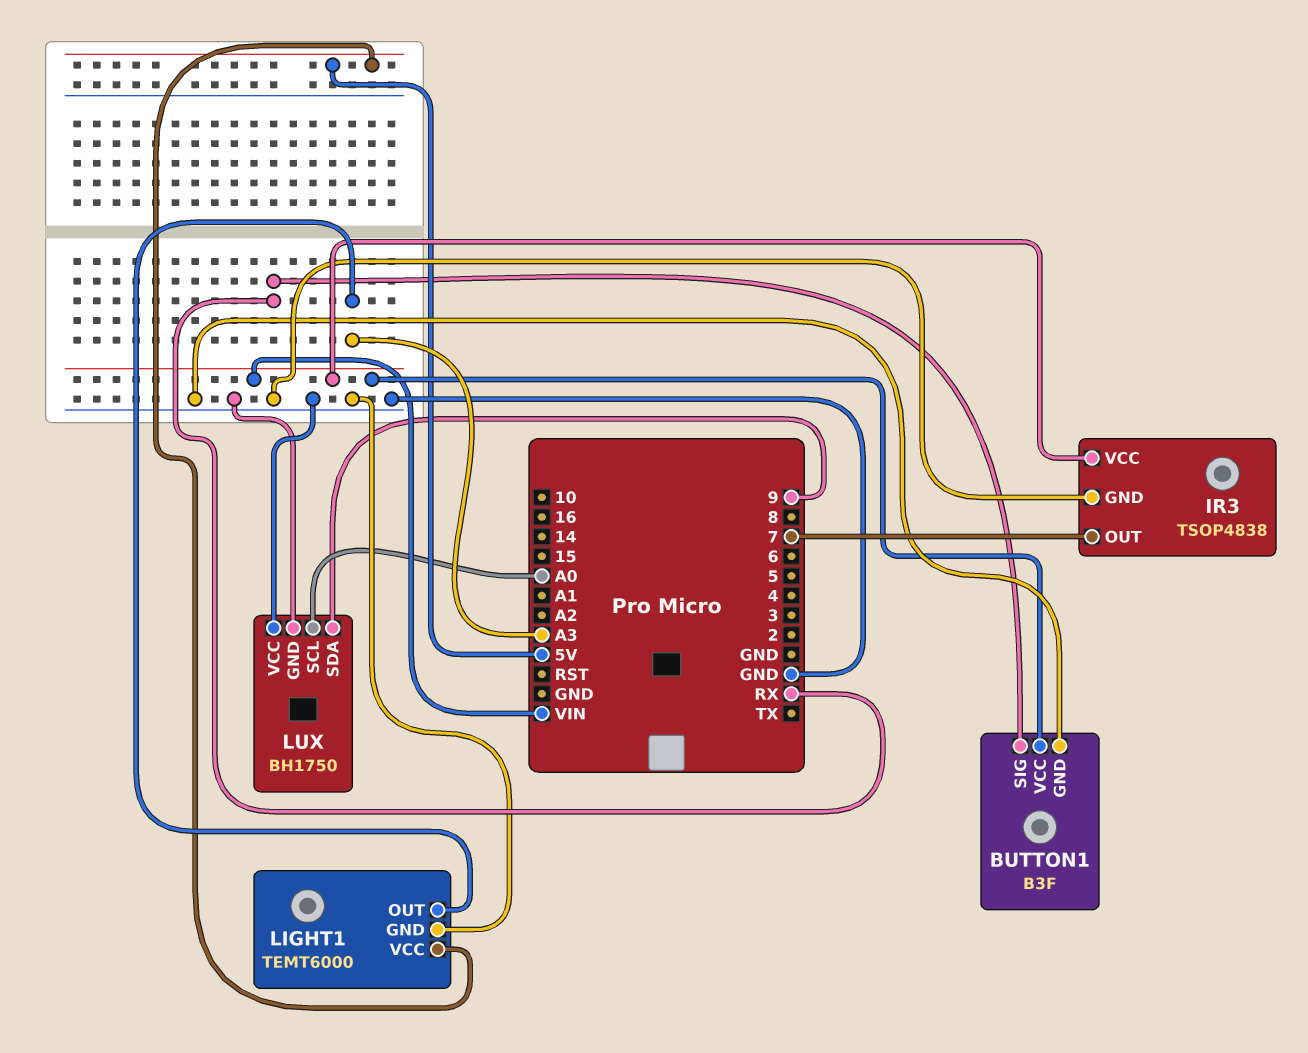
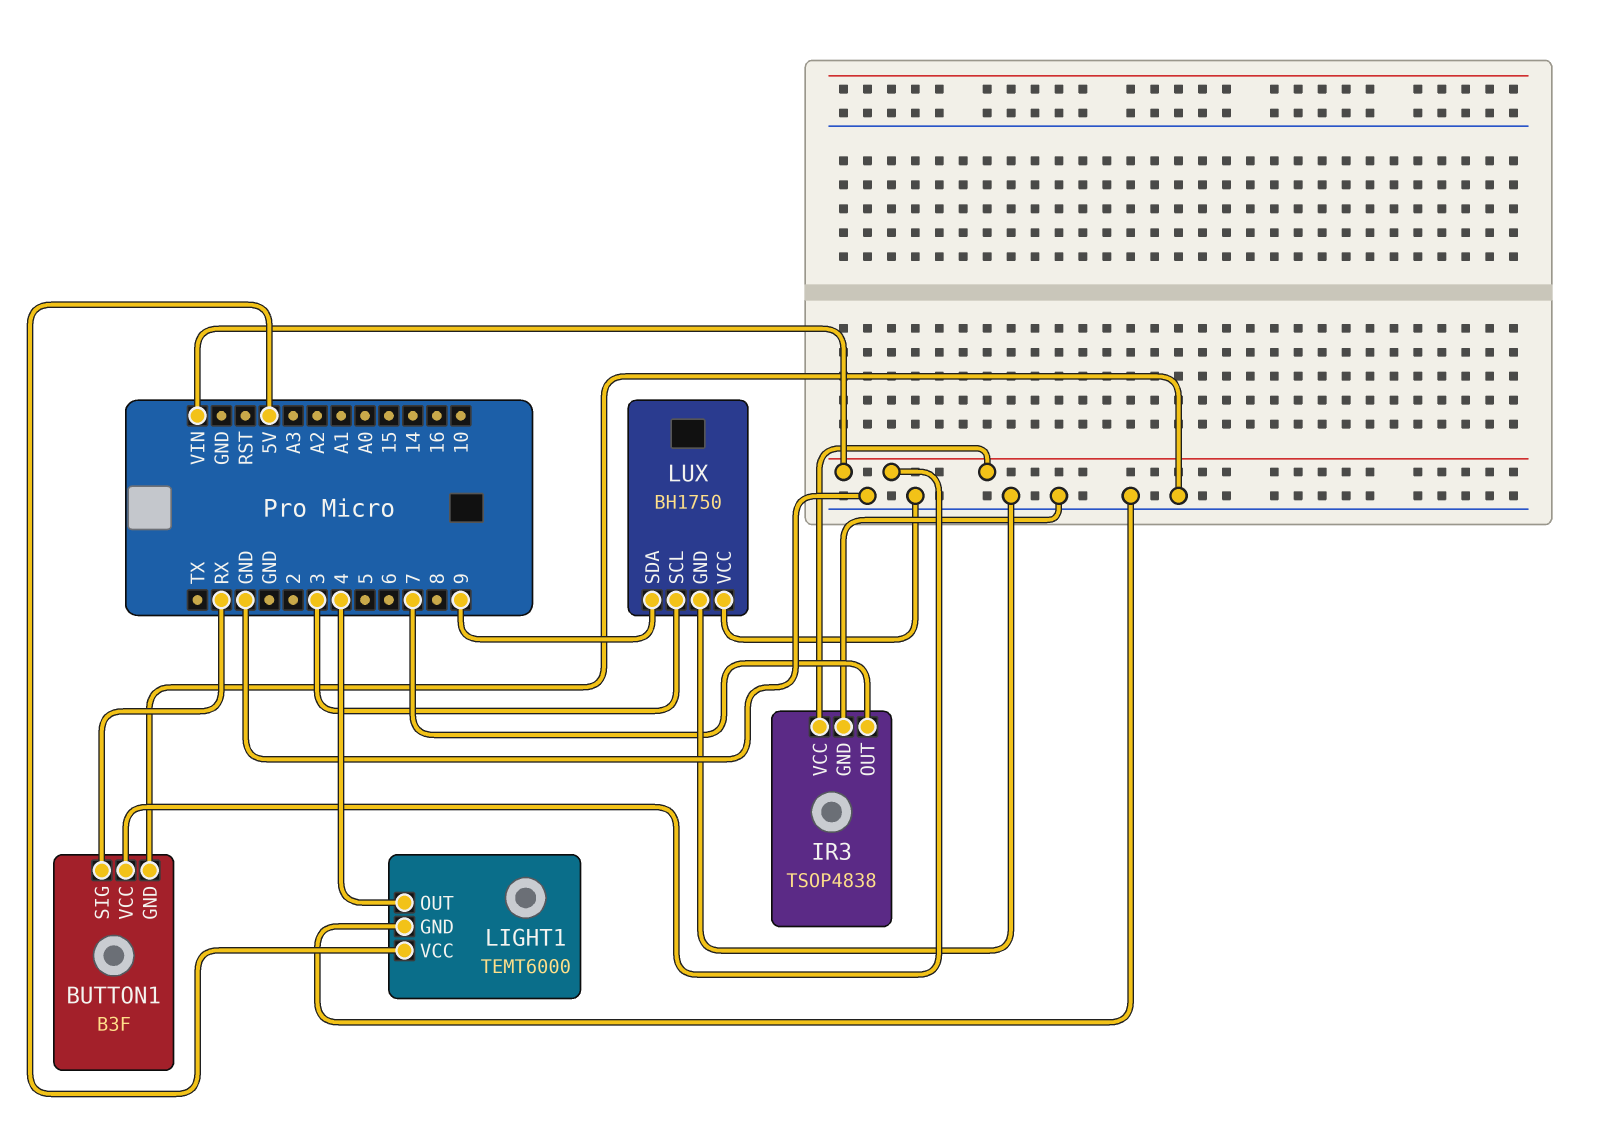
LIGHT1 pin OUT: A3 -> 4
LUX pin SCL: A0 -> 3

